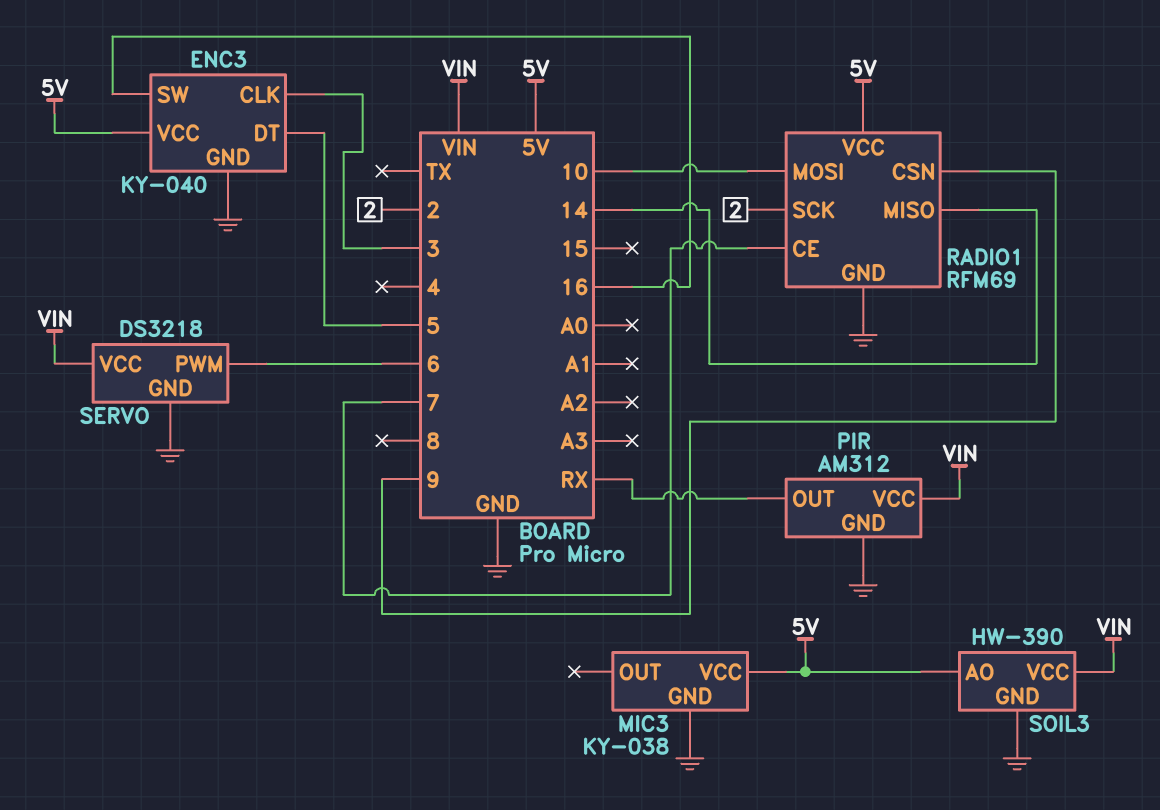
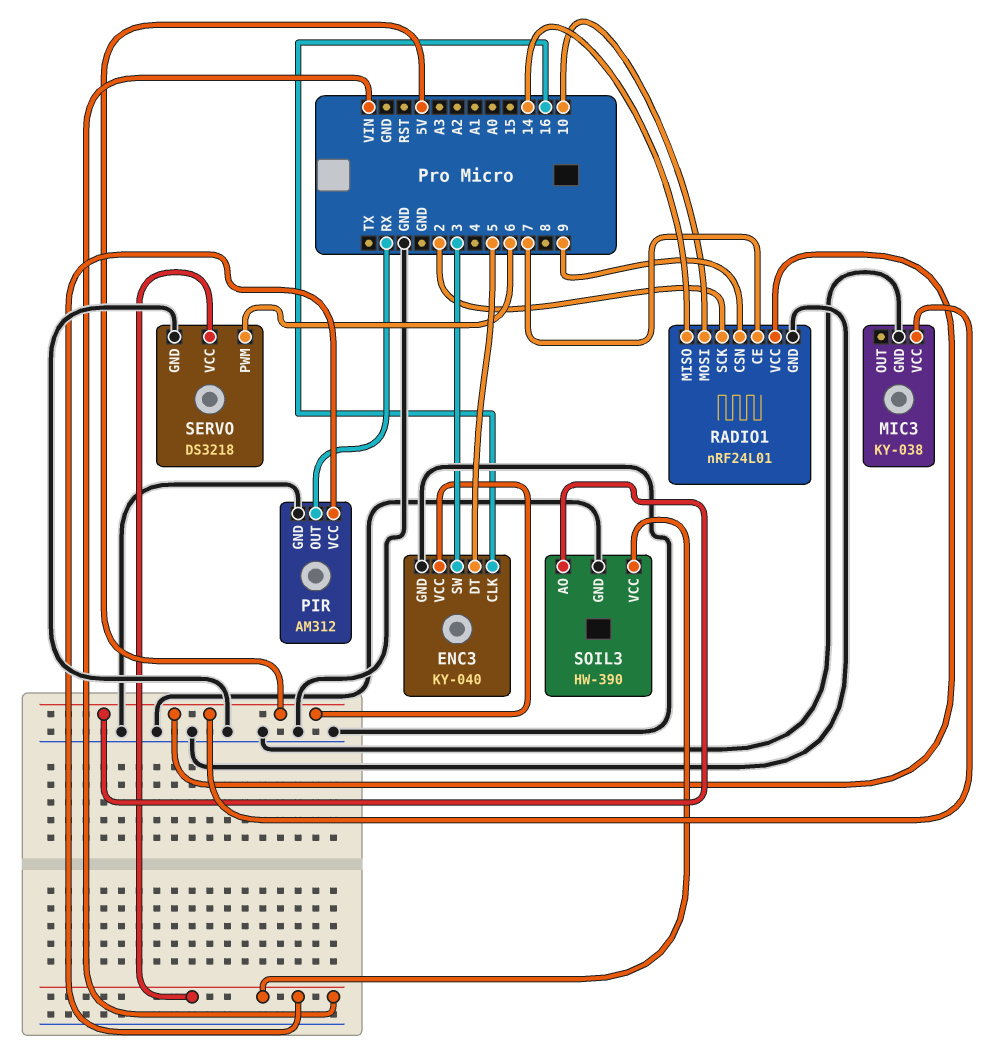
ENC3 pin CLK: 3 -> 16
ENC3 pin SW: 16 -> 3
RADIO1: RFM69 -> nRF24L01

